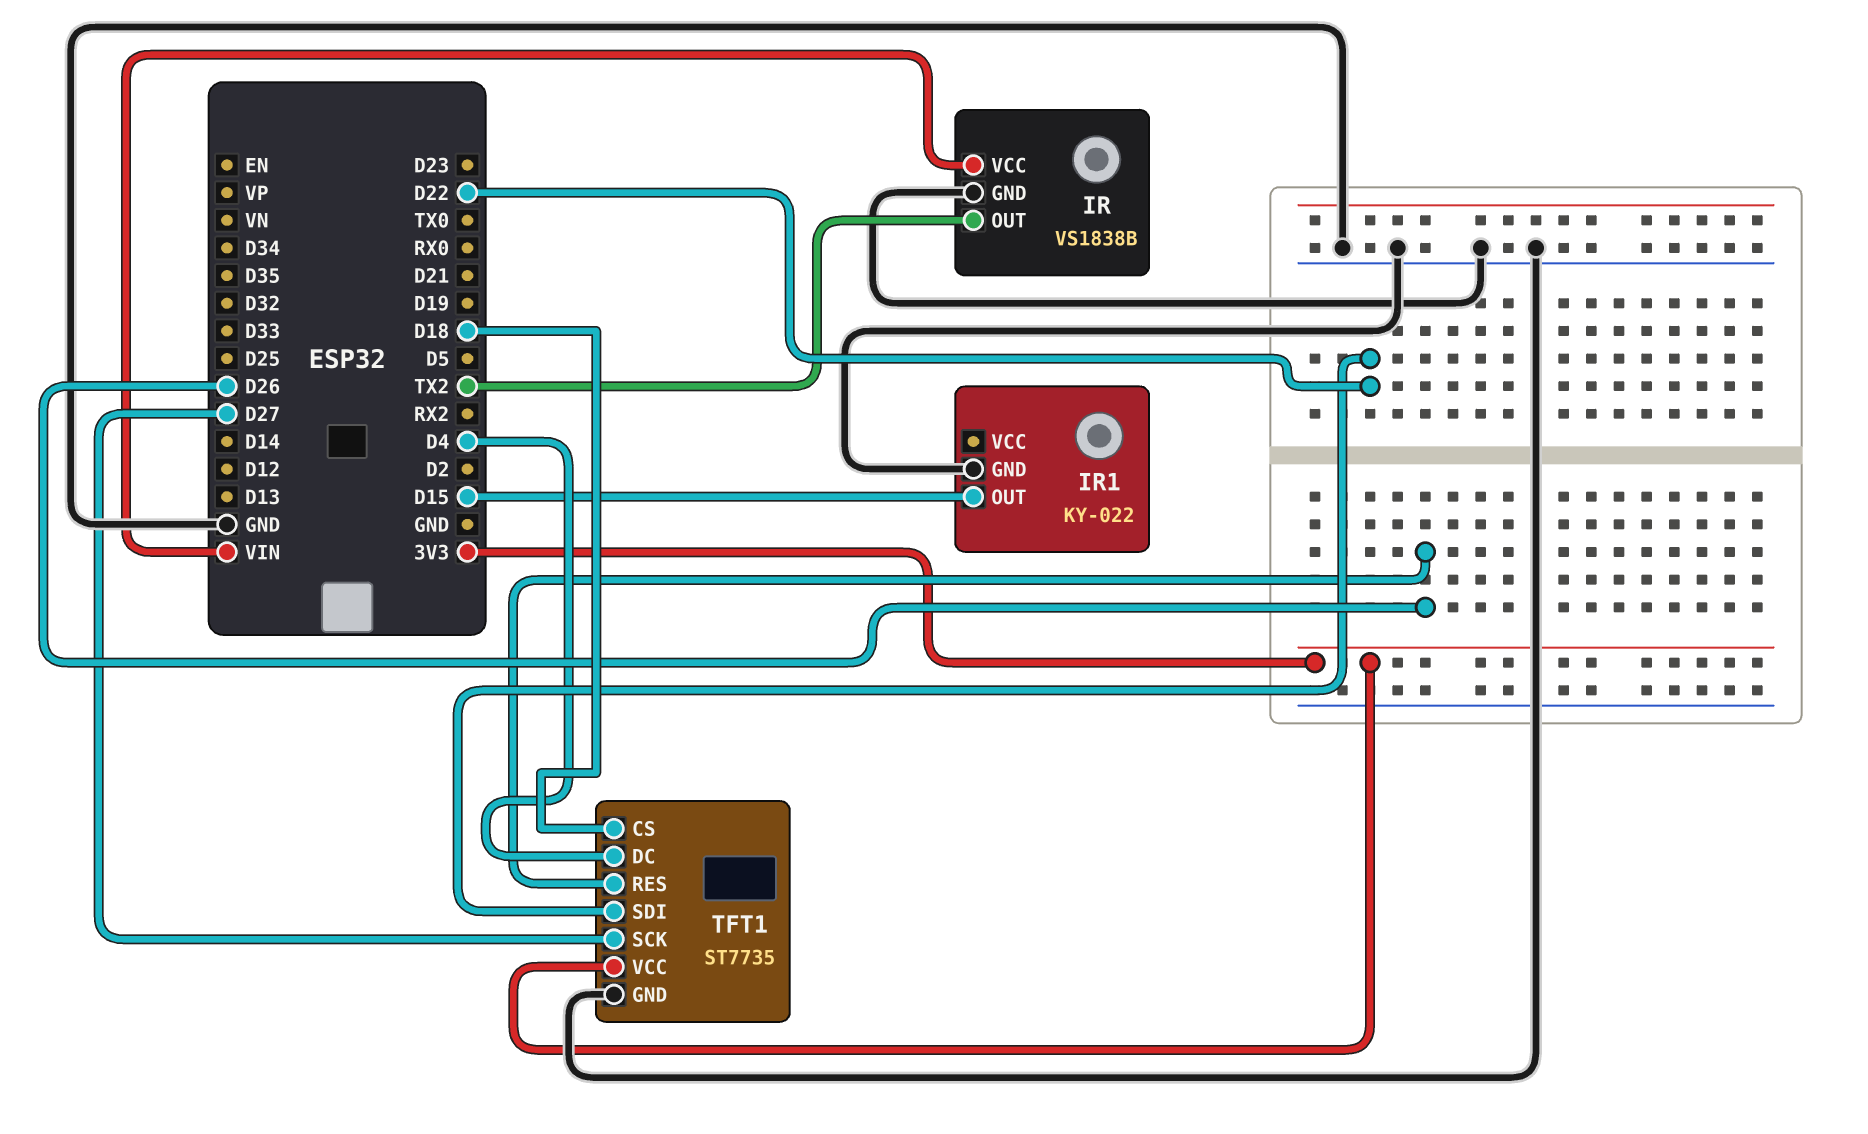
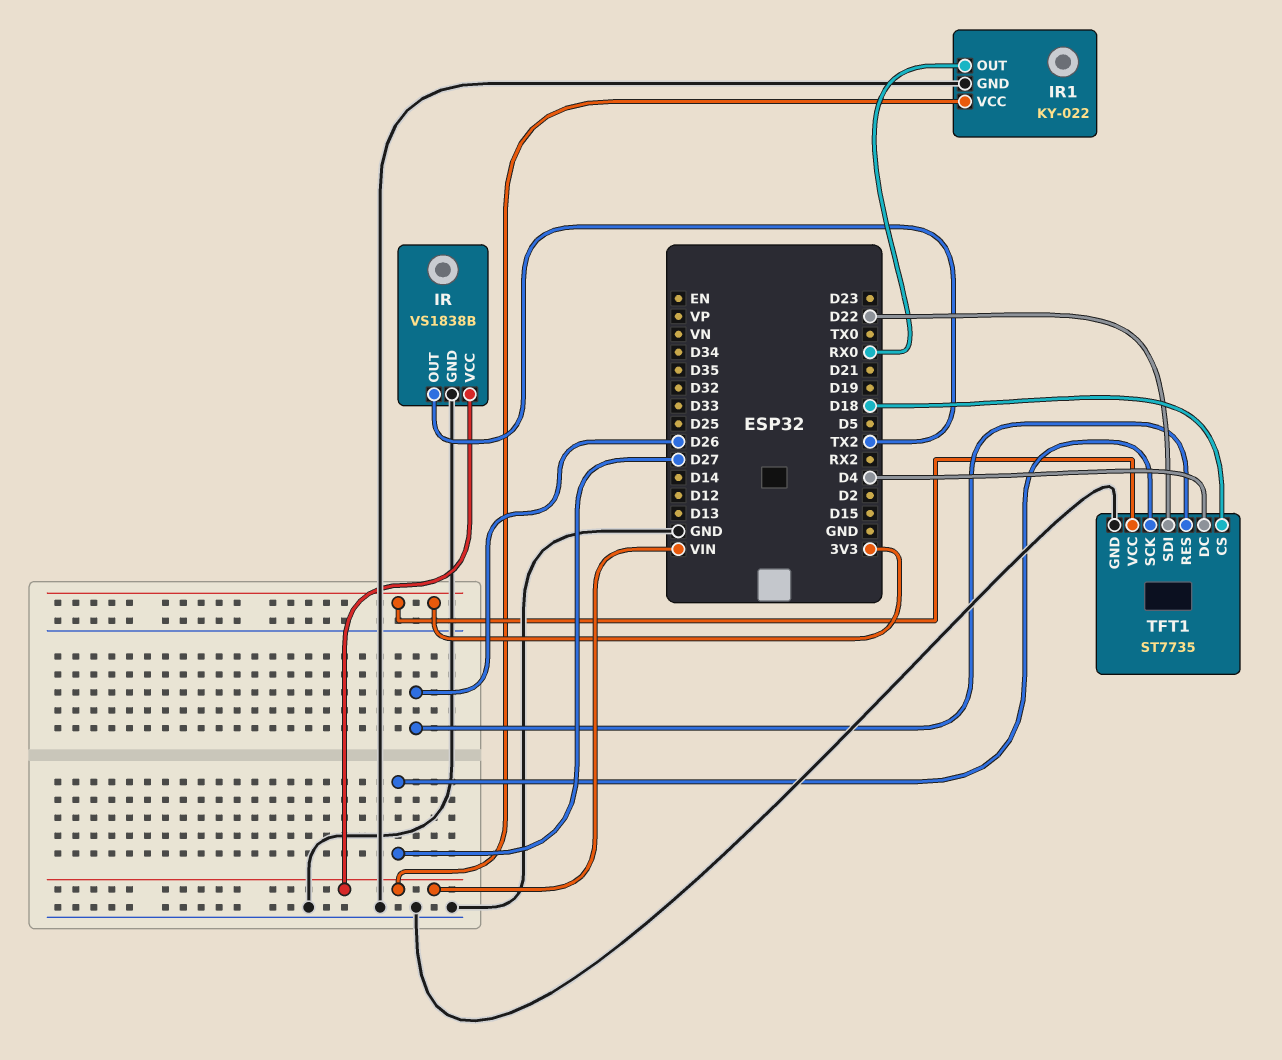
IR1 pin OUT: D15 -> RX0
IR1 pin VCC: none -> VIN

